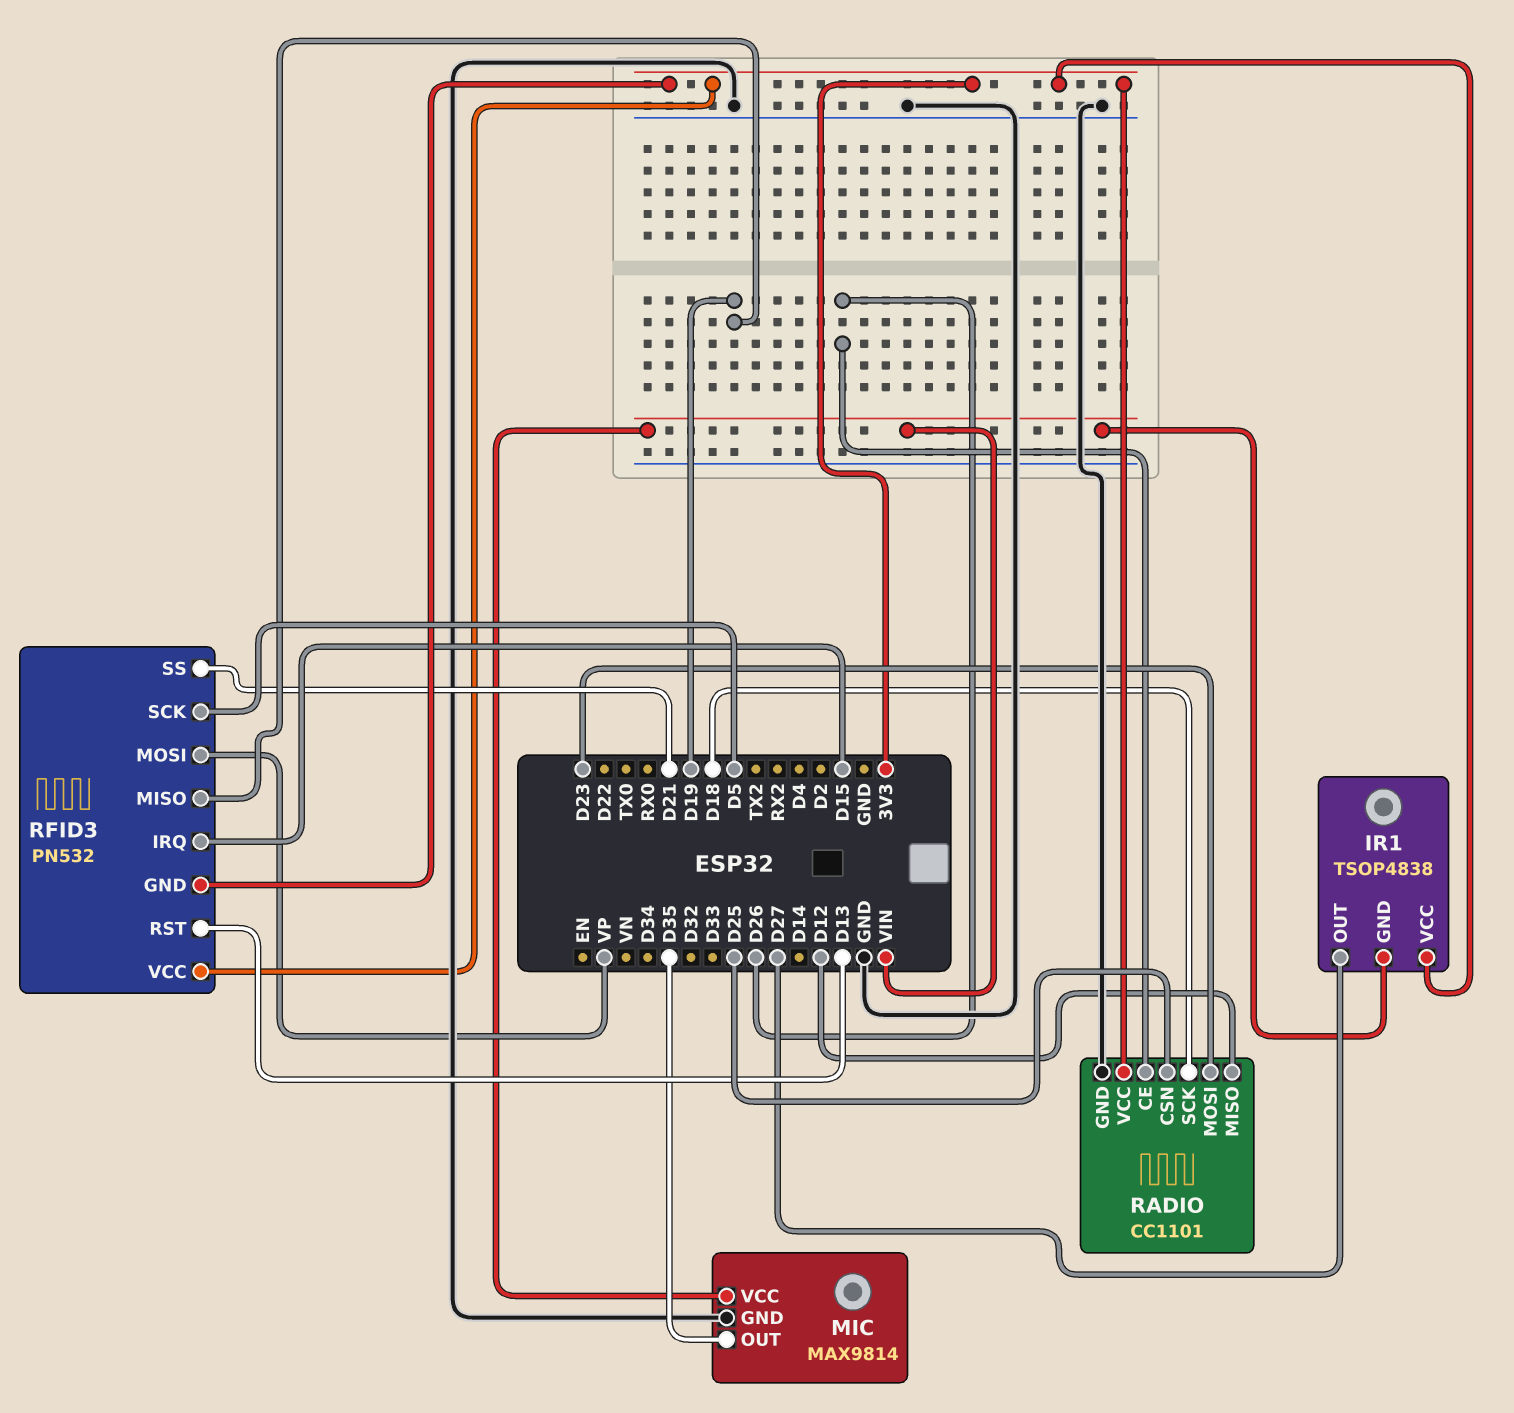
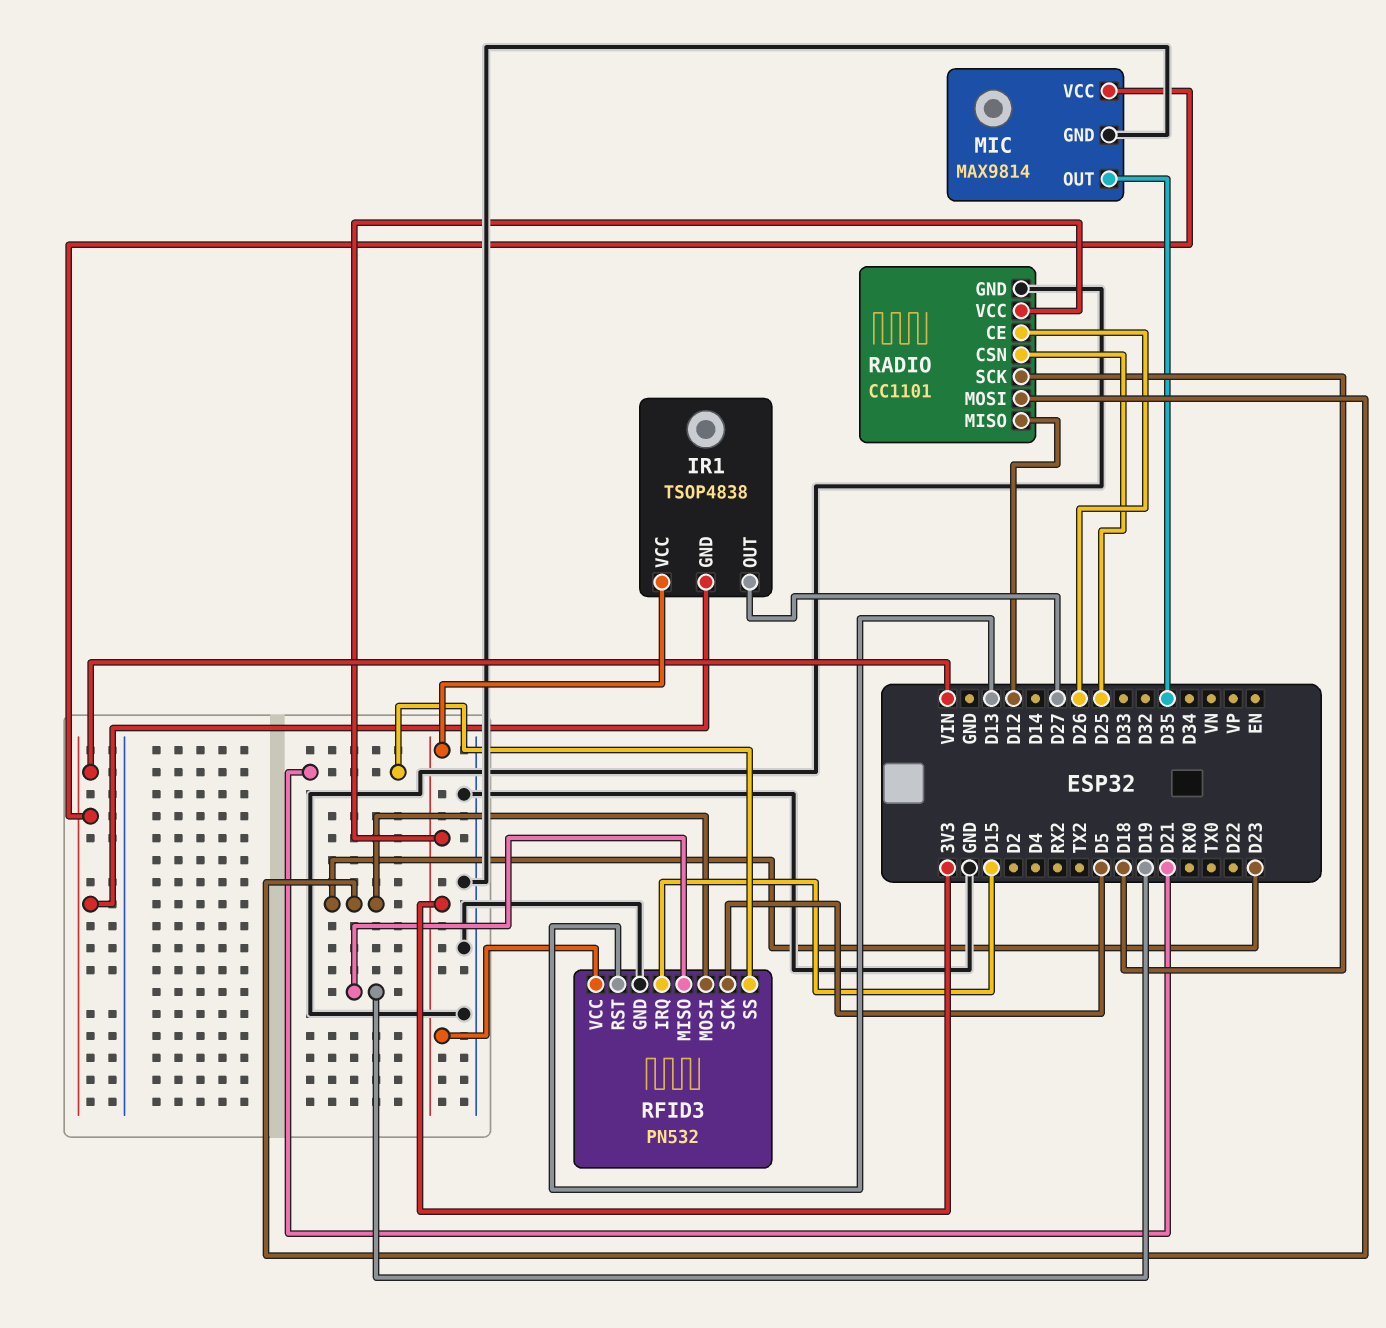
RFID3 pin GND: 3V3 -> GND
RFID3 pin MOSI: VP -> D23

